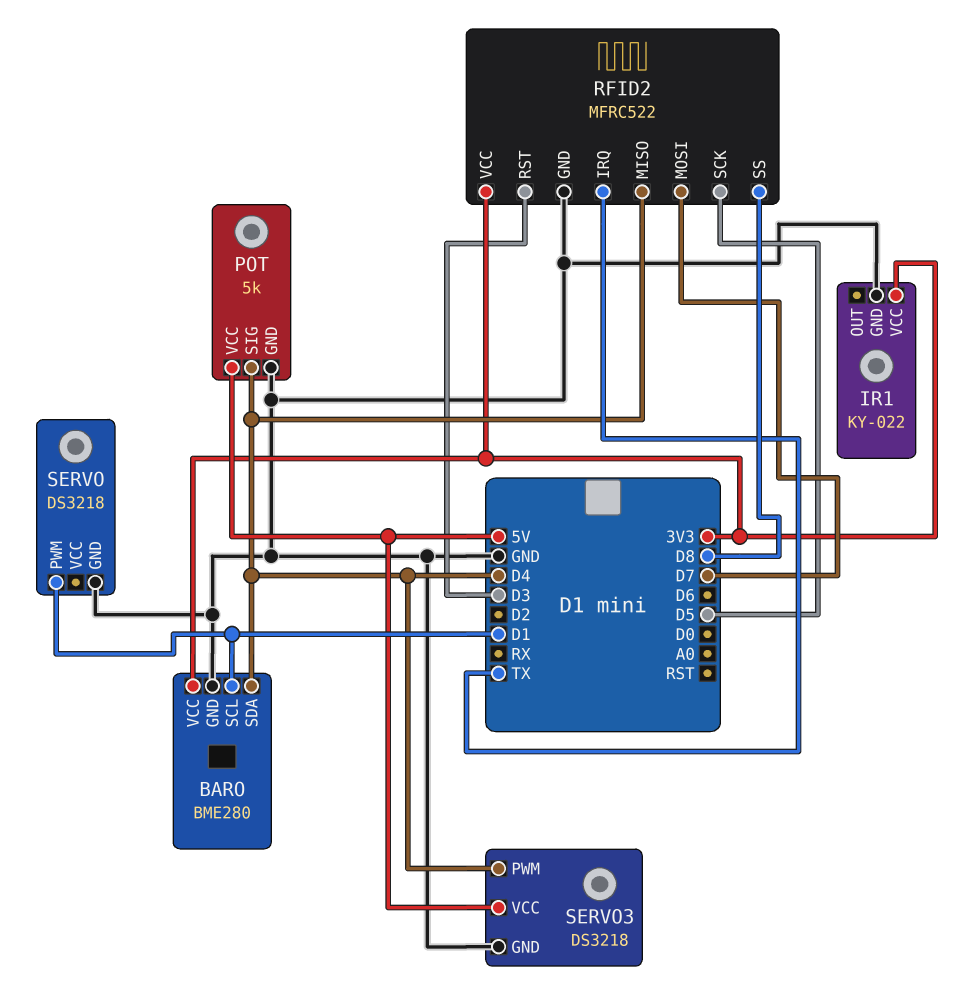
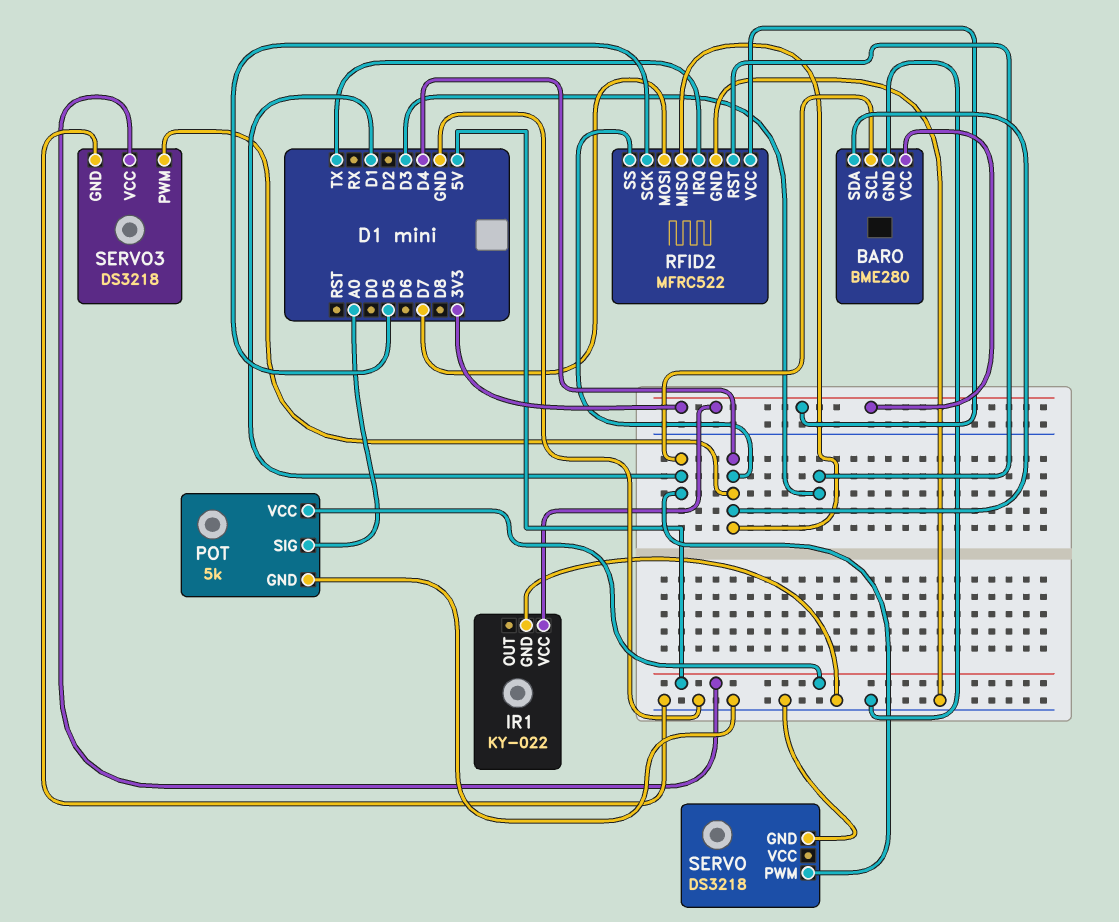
POT pin SIG: D4 -> A0
RFID2 pin SS: D8 -> D4

